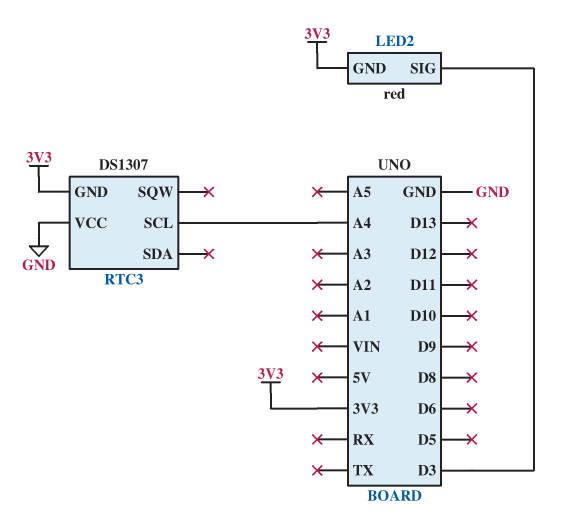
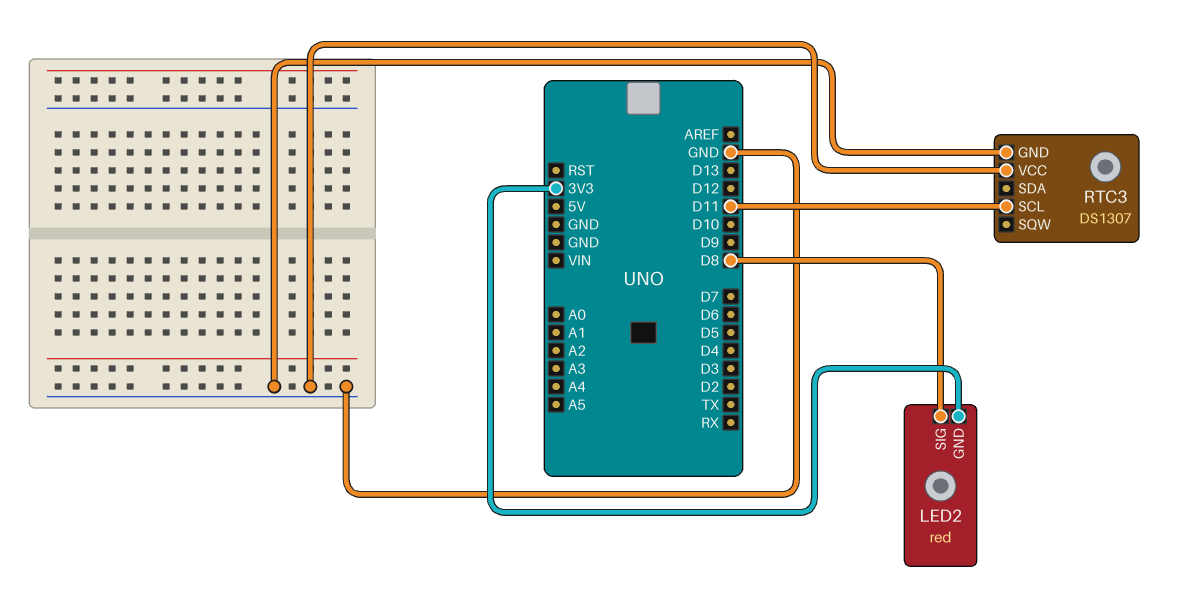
LED2 pin SIG: D3 -> D8
RTC3 pin GND: 3V3 -> GND
RTC3 pin SCL: A4 -> D11

